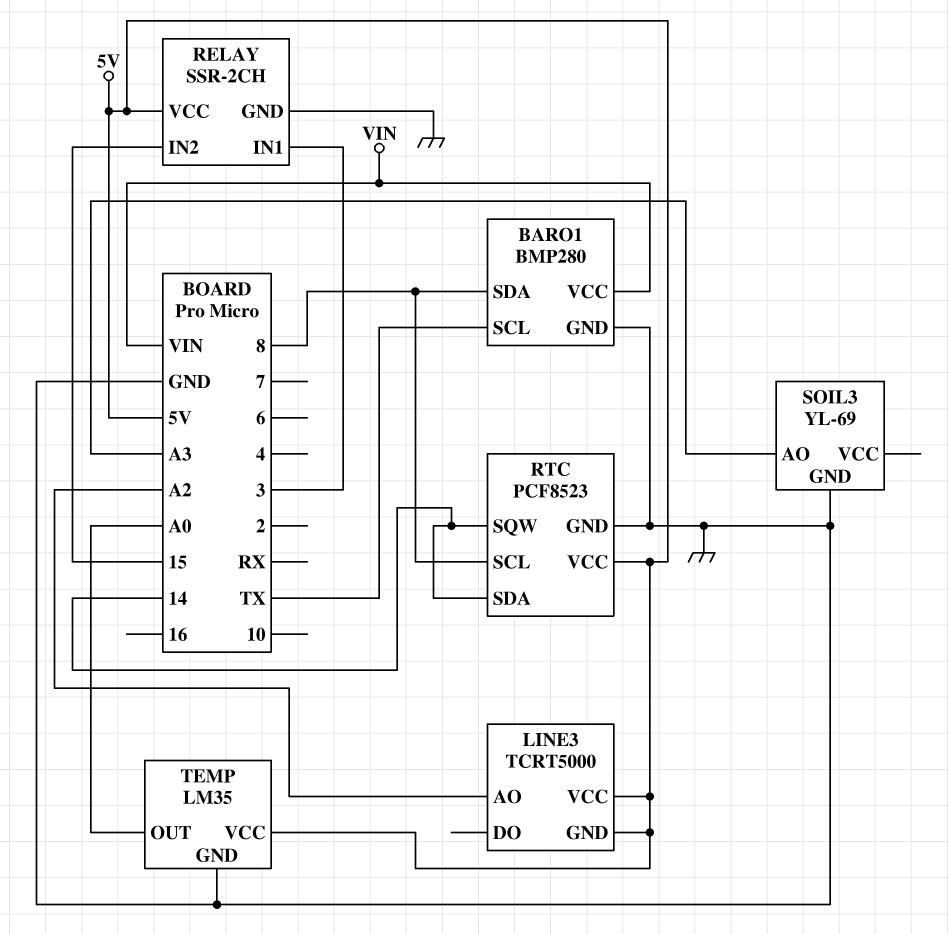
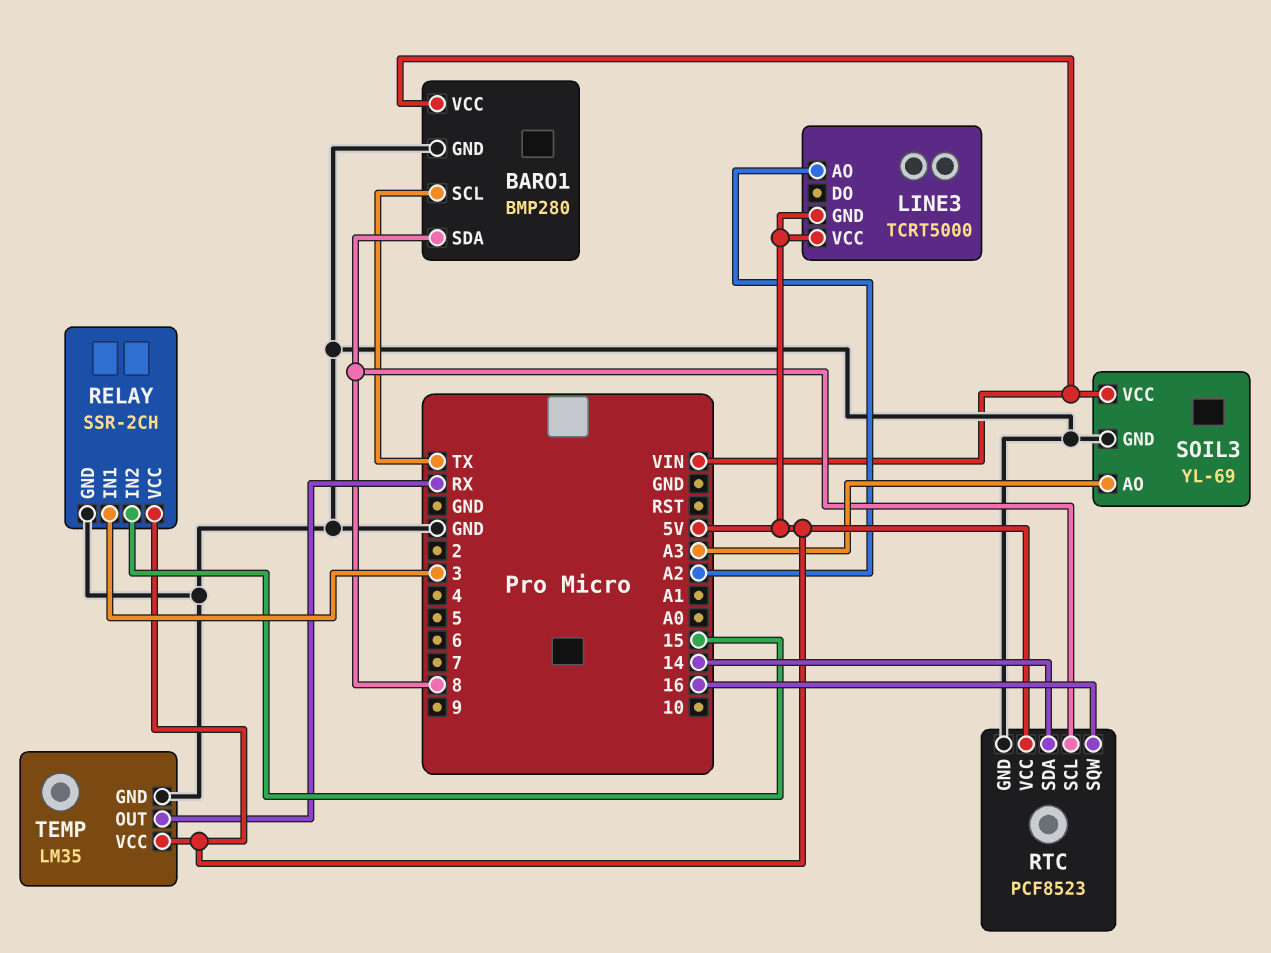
RTC pin SQW: 14 -> 16
SOIL3 pin VCC: none -> VIN
TEMP pin OUT: A0 -> RX

